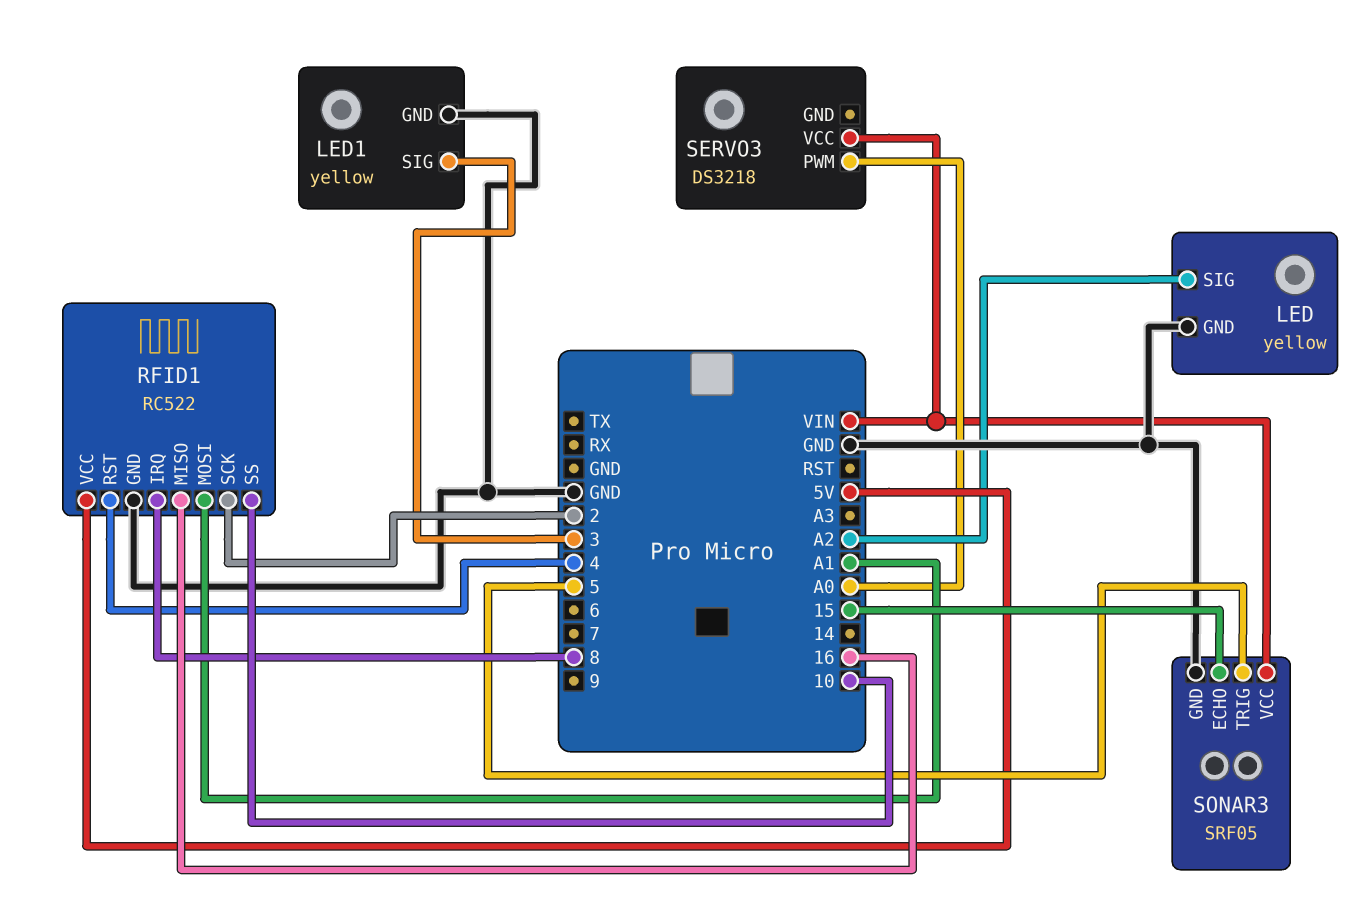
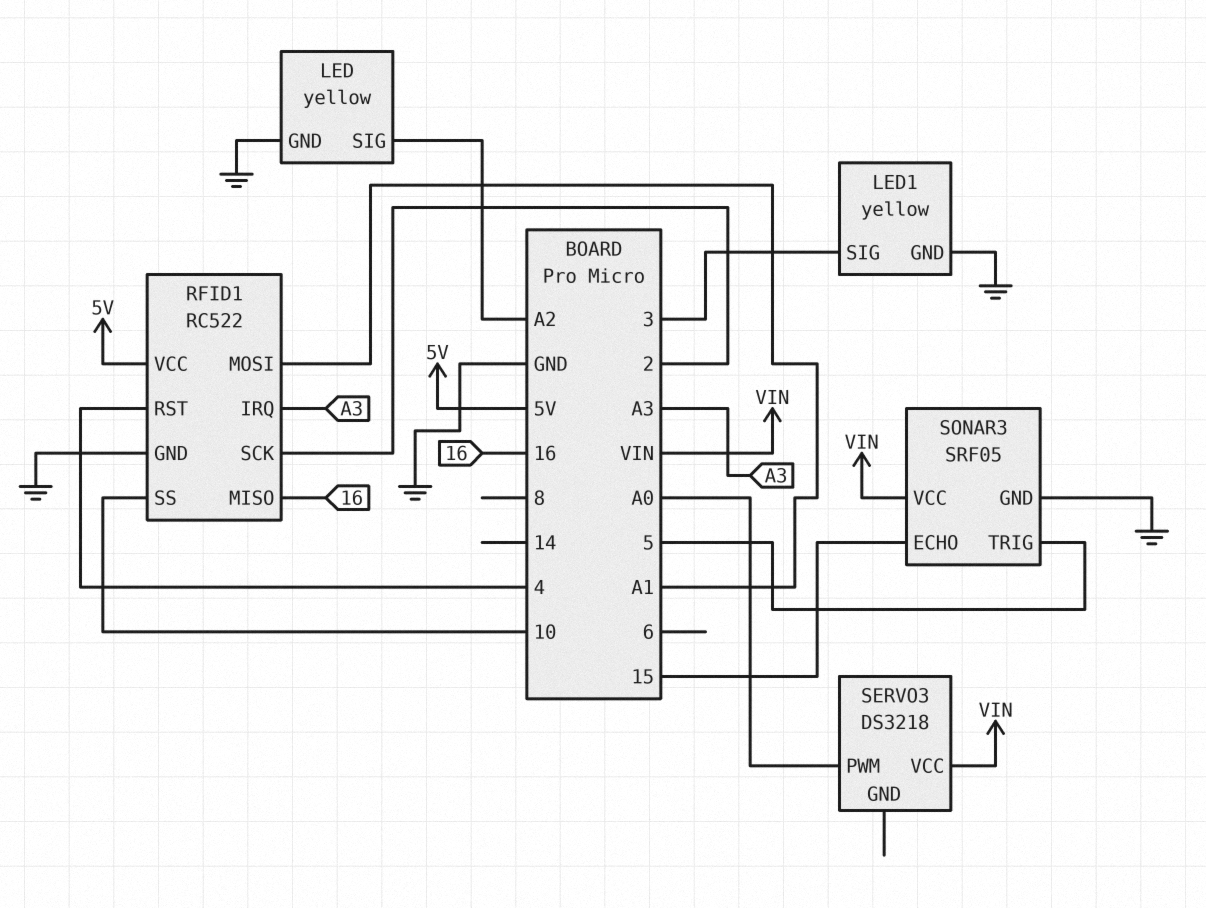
RFID1 pin IRQ: 8 -> A3

